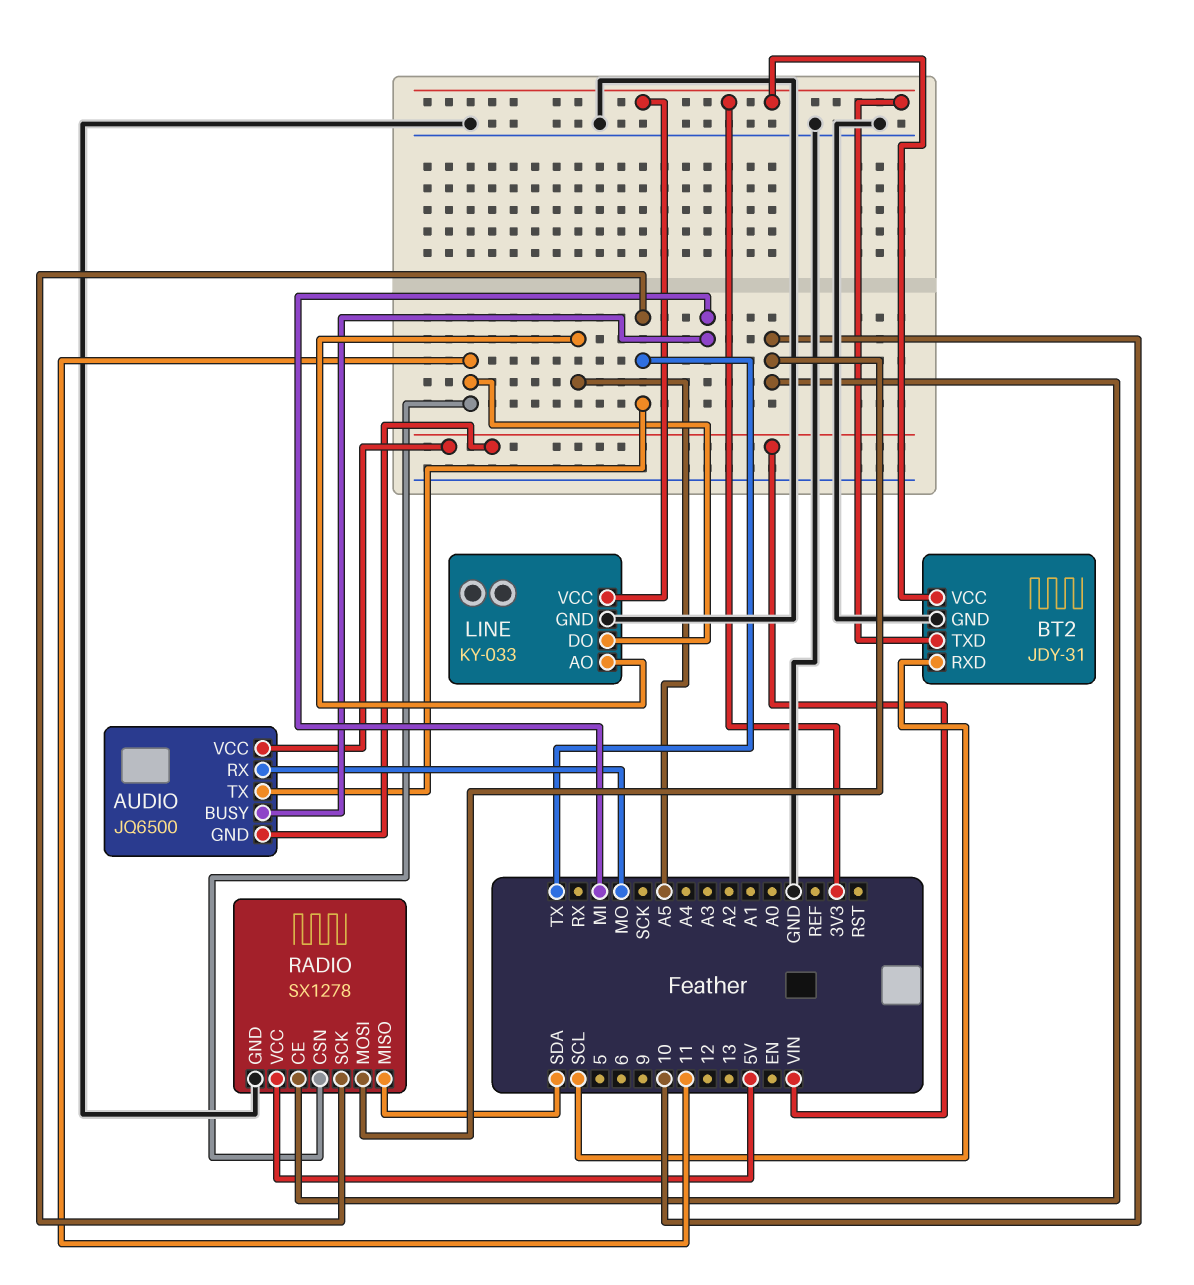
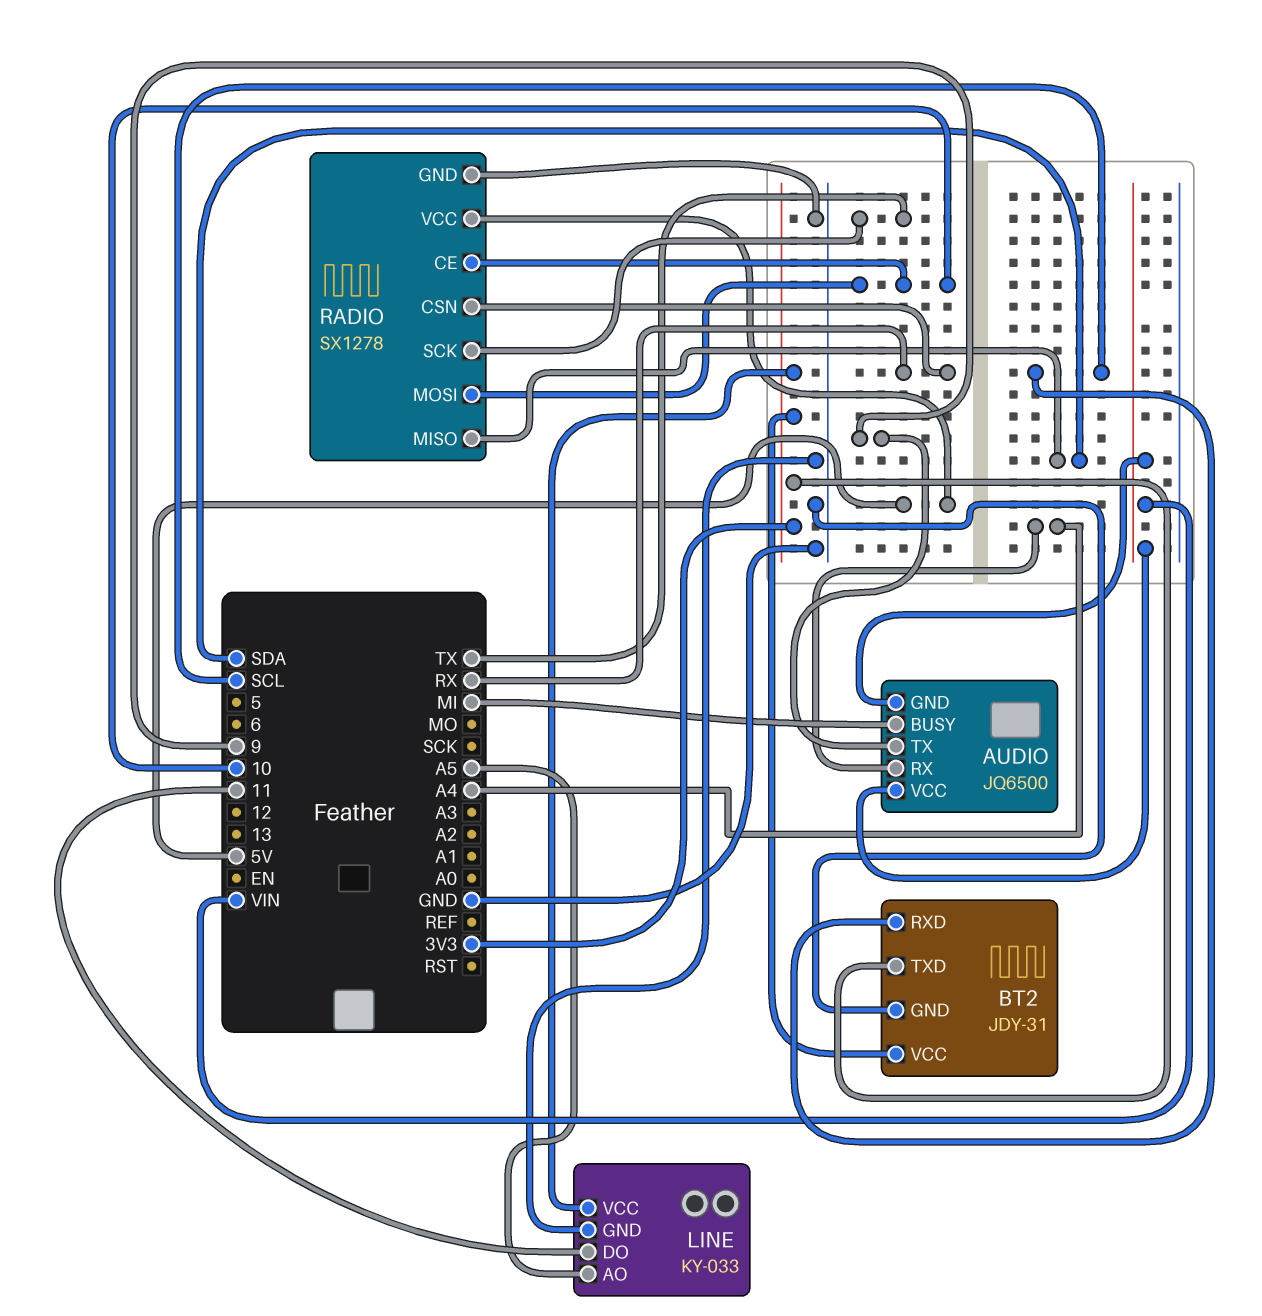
AUDIO pin RX: MO -> A4
AUDIO pin TX: TX -> 9
RADIO pin CSN: 11 -> RX

